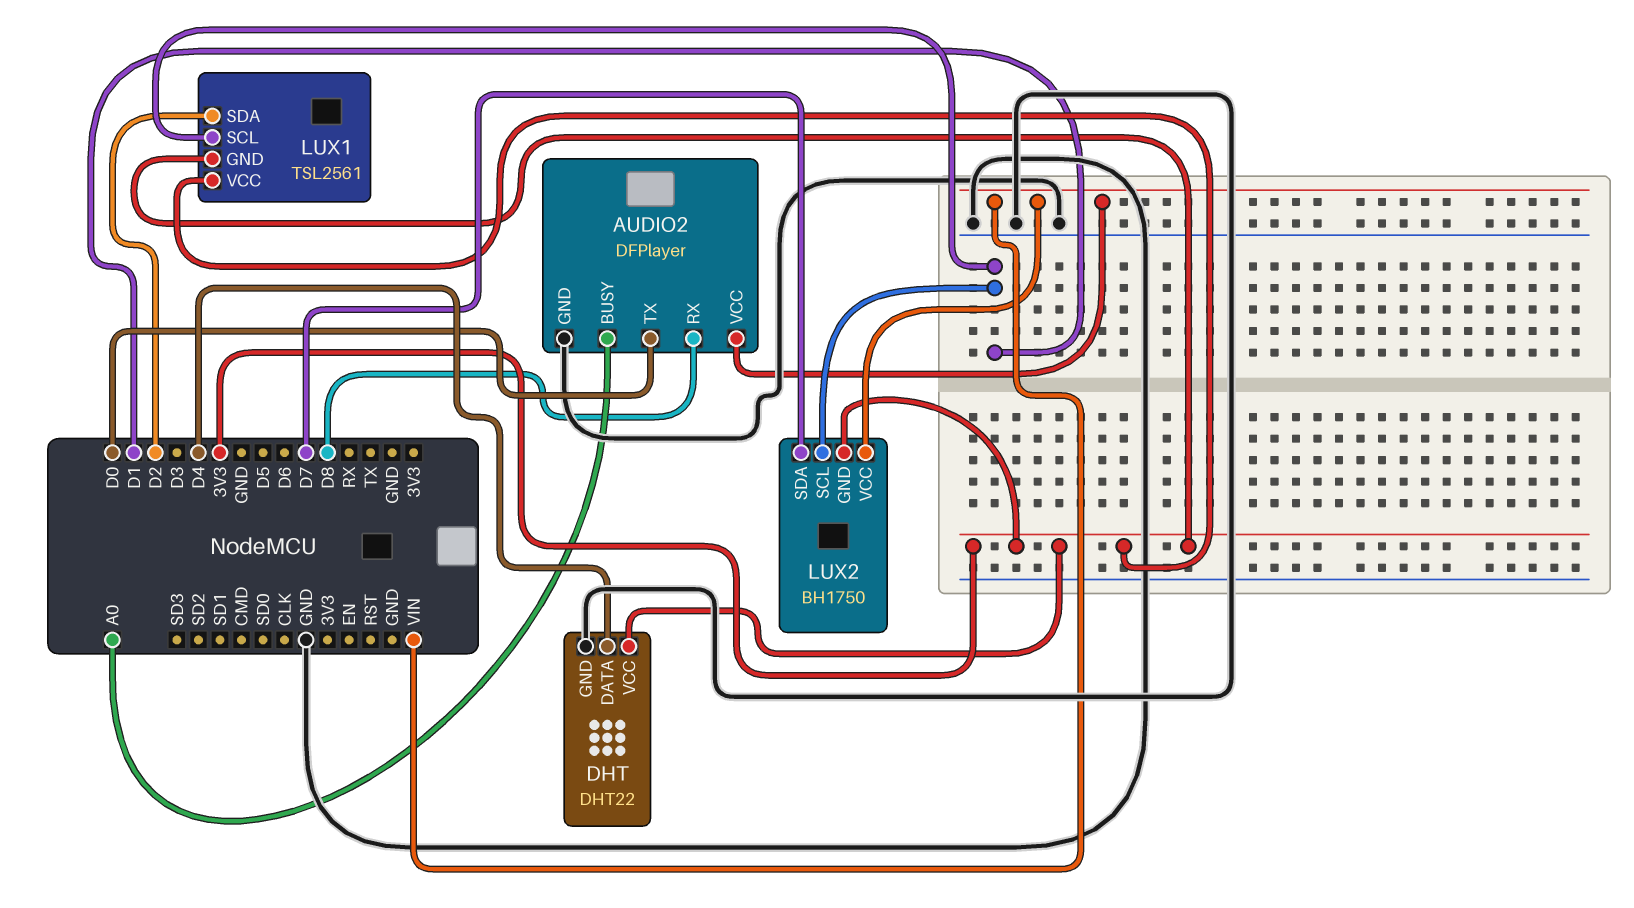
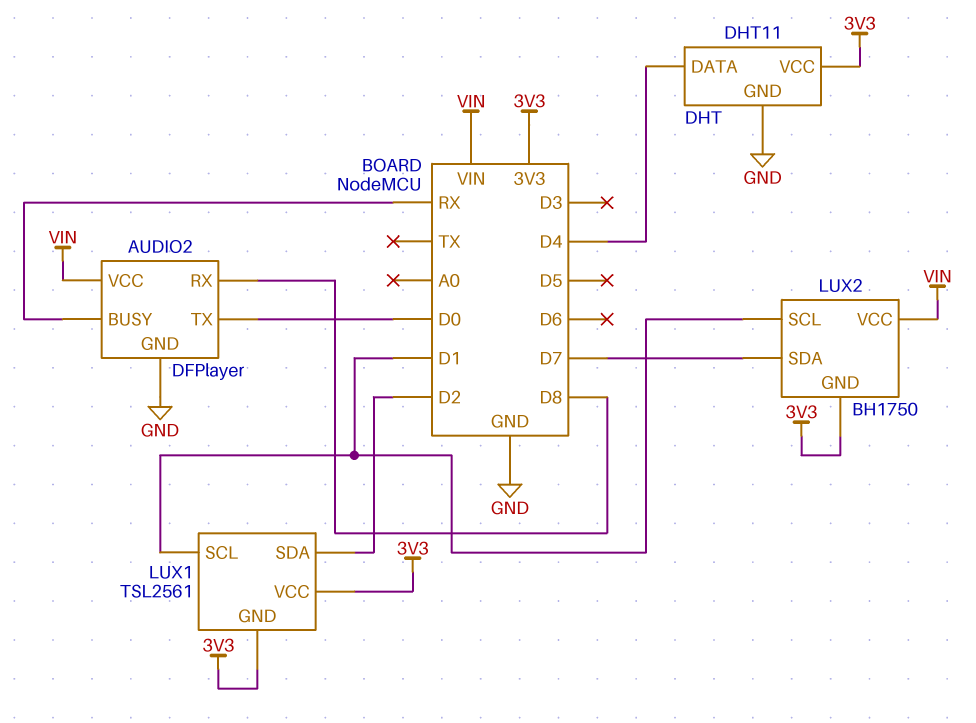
AUDIO2 pin BUSY: A0 -> RX
DHT: DHT22 -> DHT11

